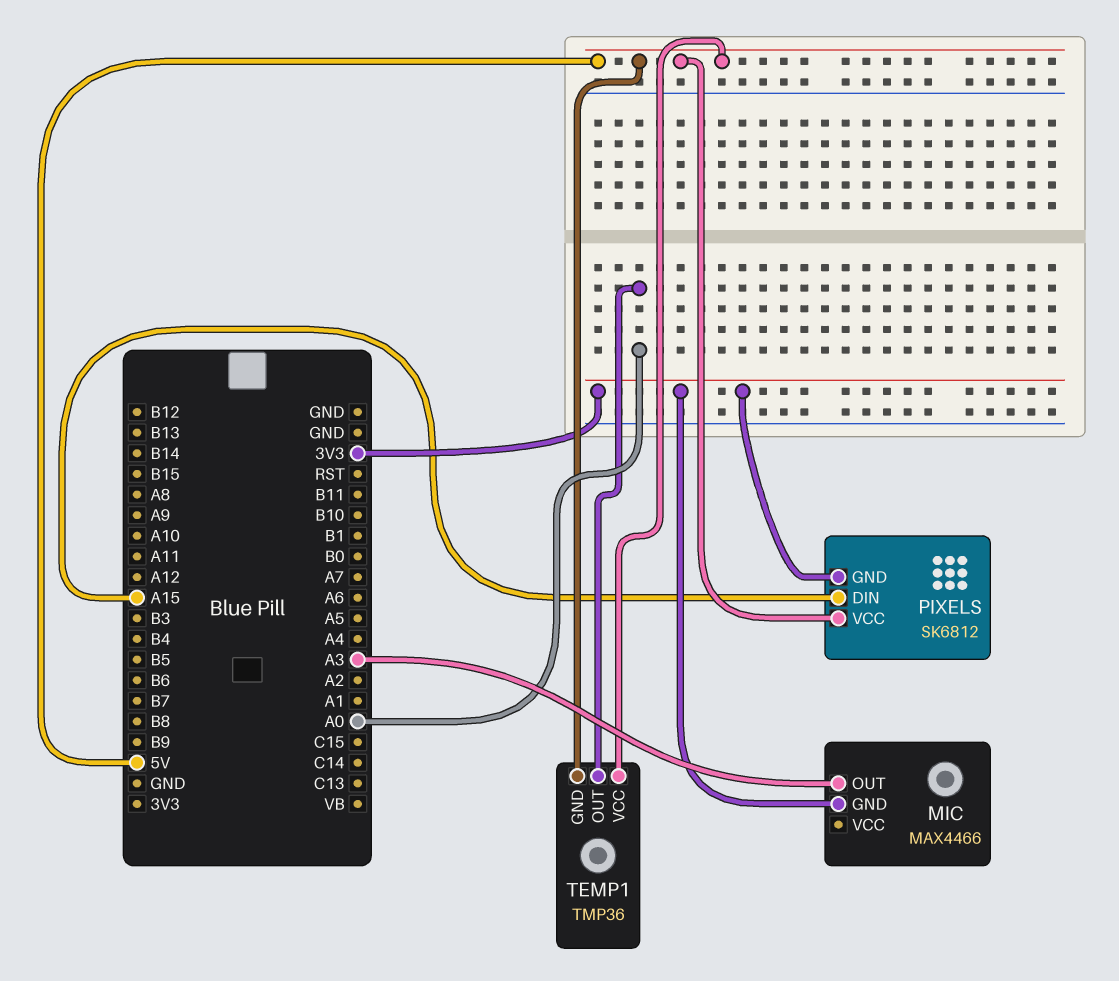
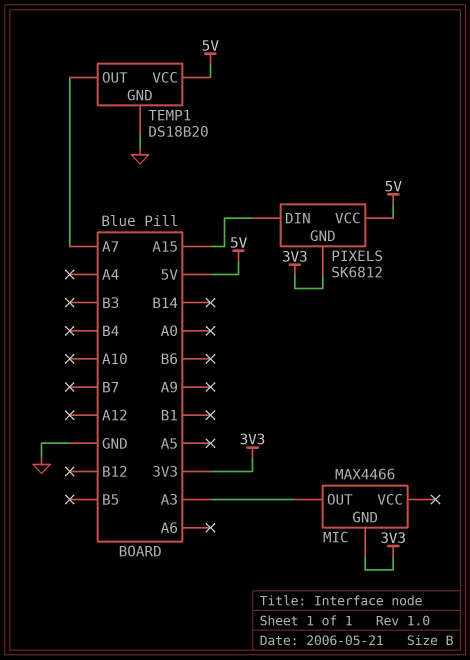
TEMP1: TMP36 -> DS18B20
TEMP1 pin GND: 5V -> GND
TEMP1 pin OUT: A0 -> A7

